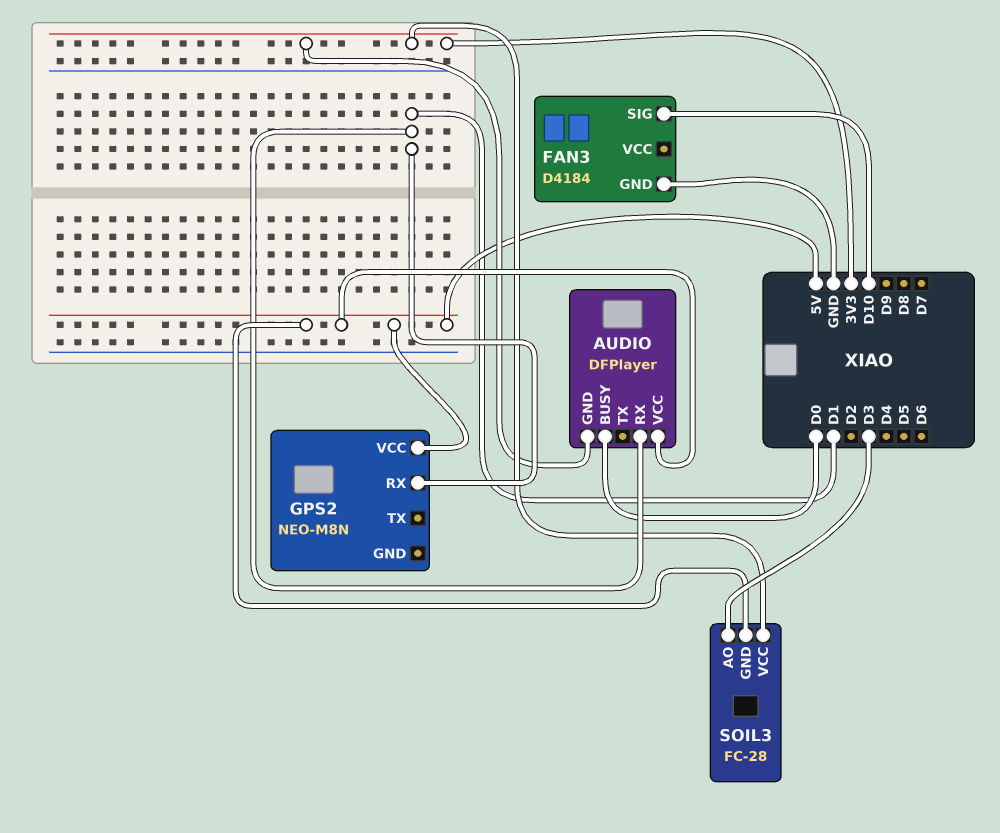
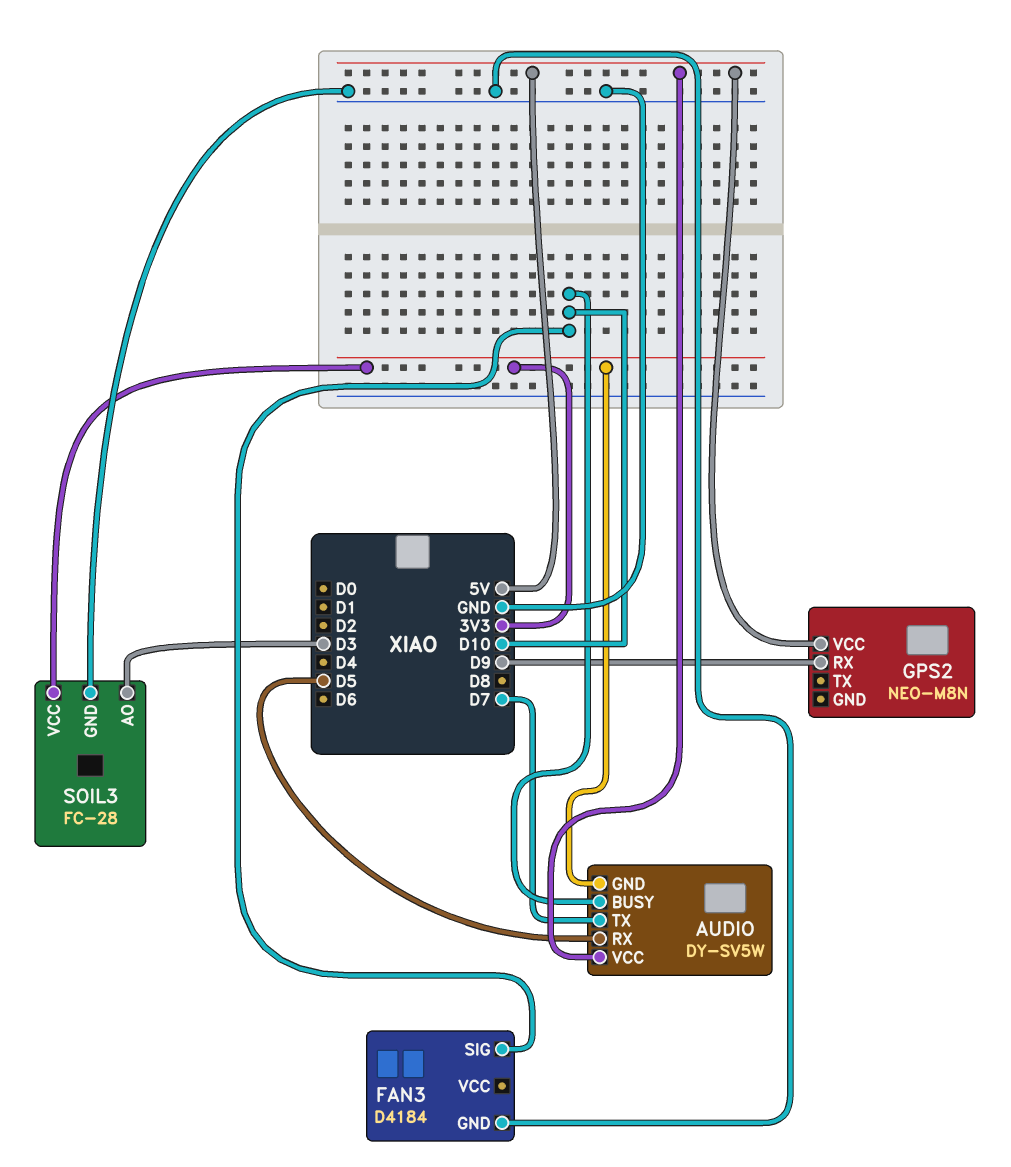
AUDIO: DFPlayer -> DY-SV5W
AUDIO pin BUSY: D0 -> D10
AUDIO pin RX: D1 -> D5
AUDIO pin TX: none -> D7
GPS2 pin RX: D1 -> D9
SOIL3 pin GND: 5V -> GND

